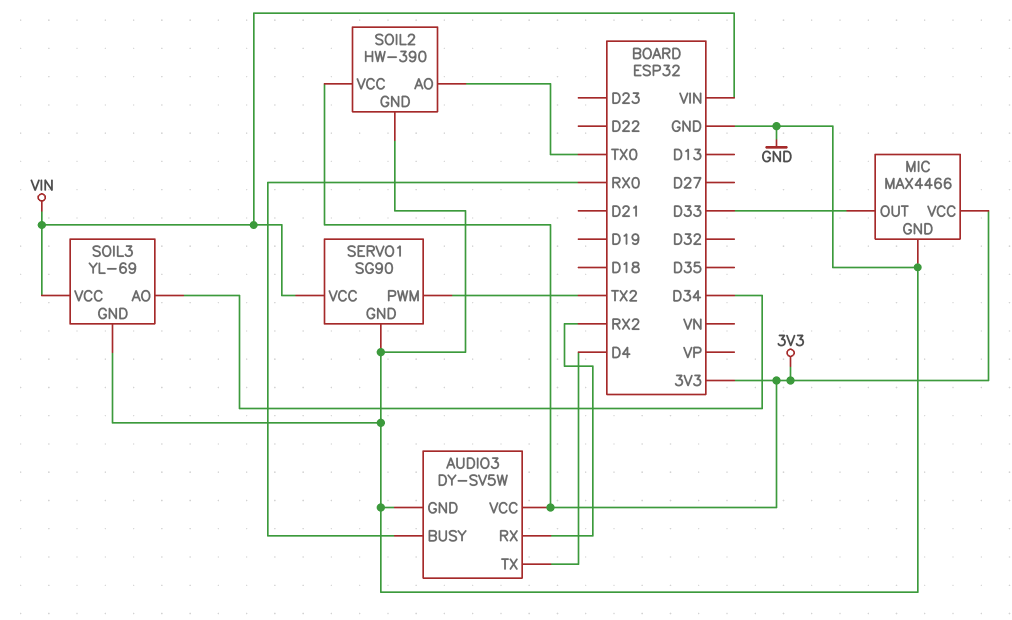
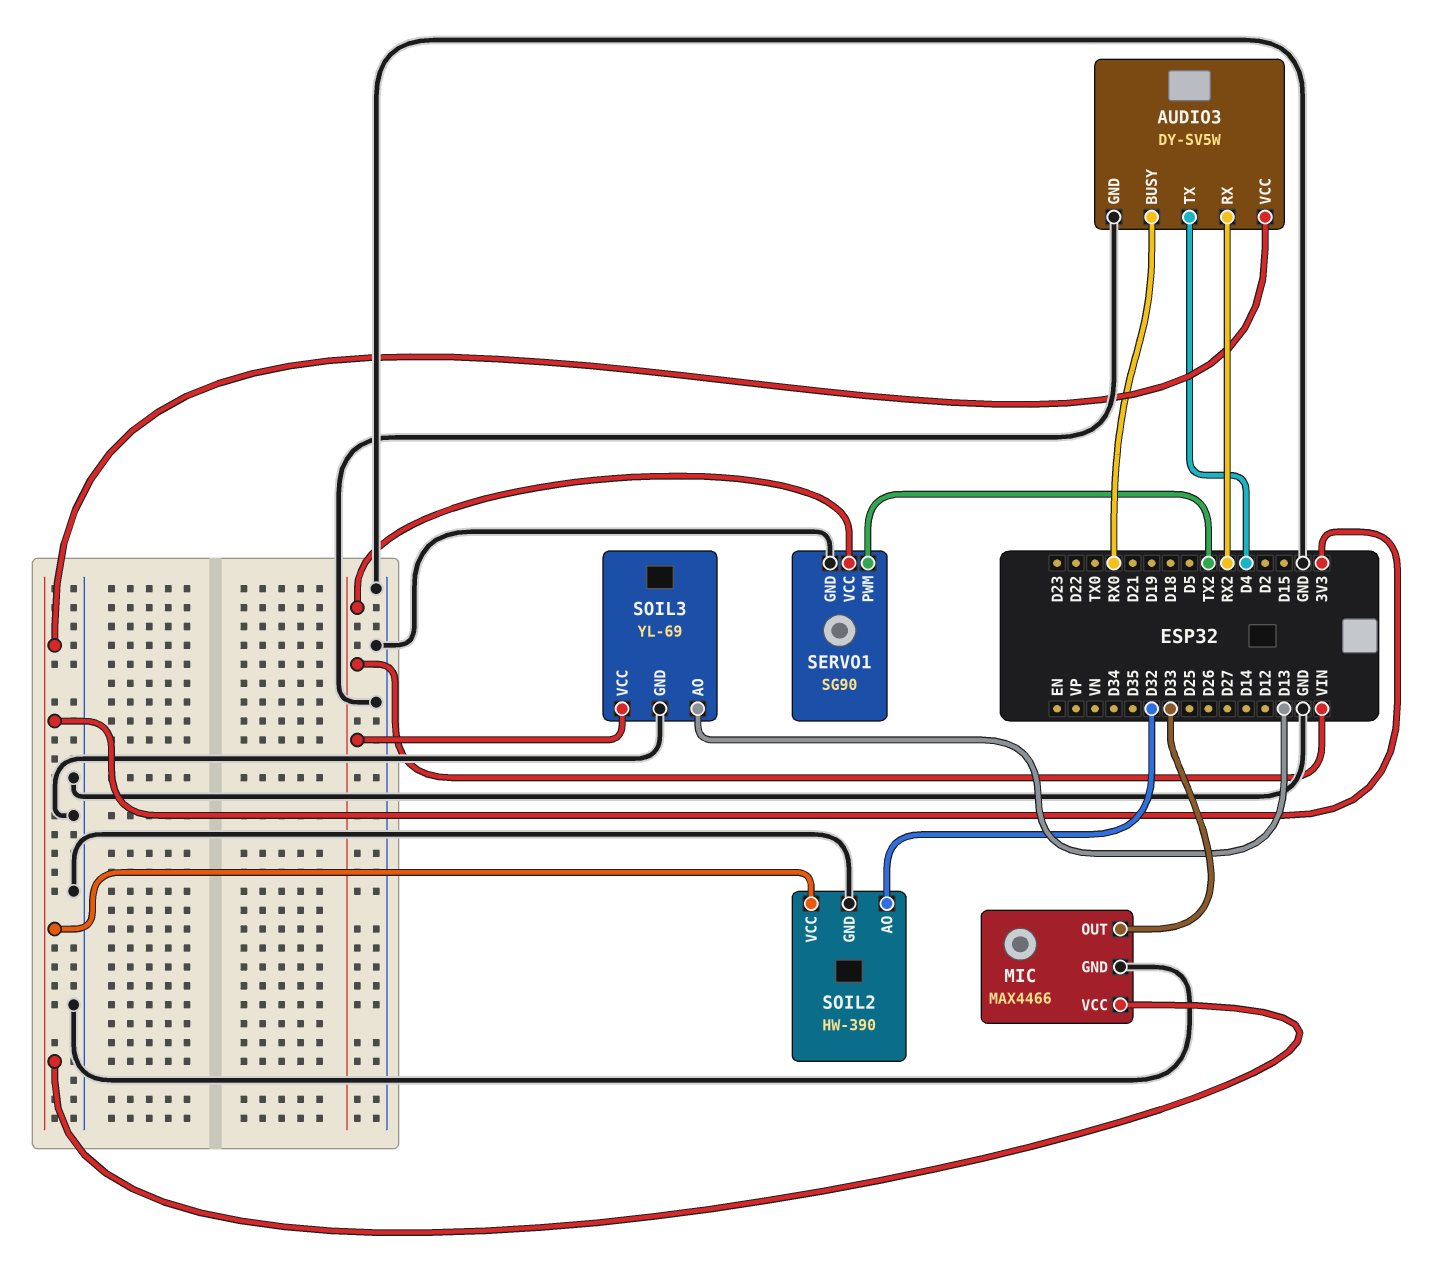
SOIL2 pin AO: TX0 -> D32
SOIL3 pin AO: D34 -> D13

